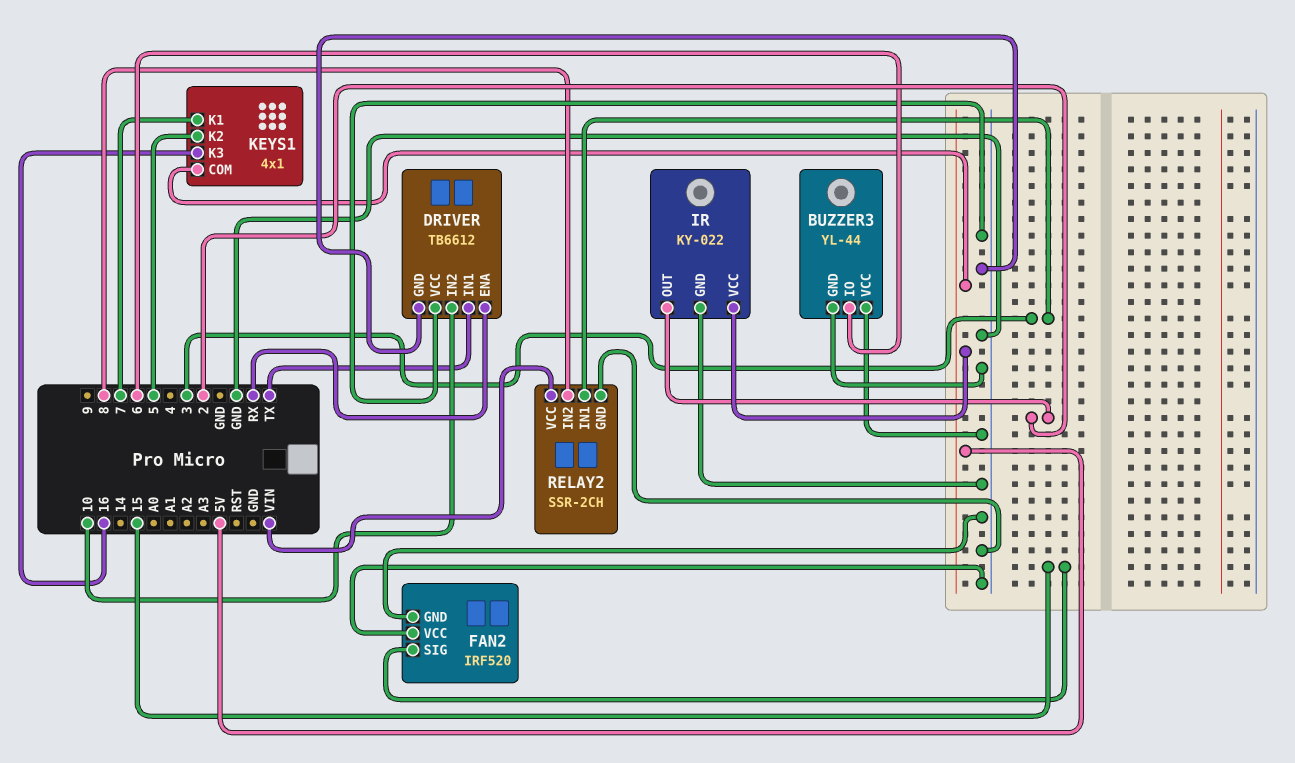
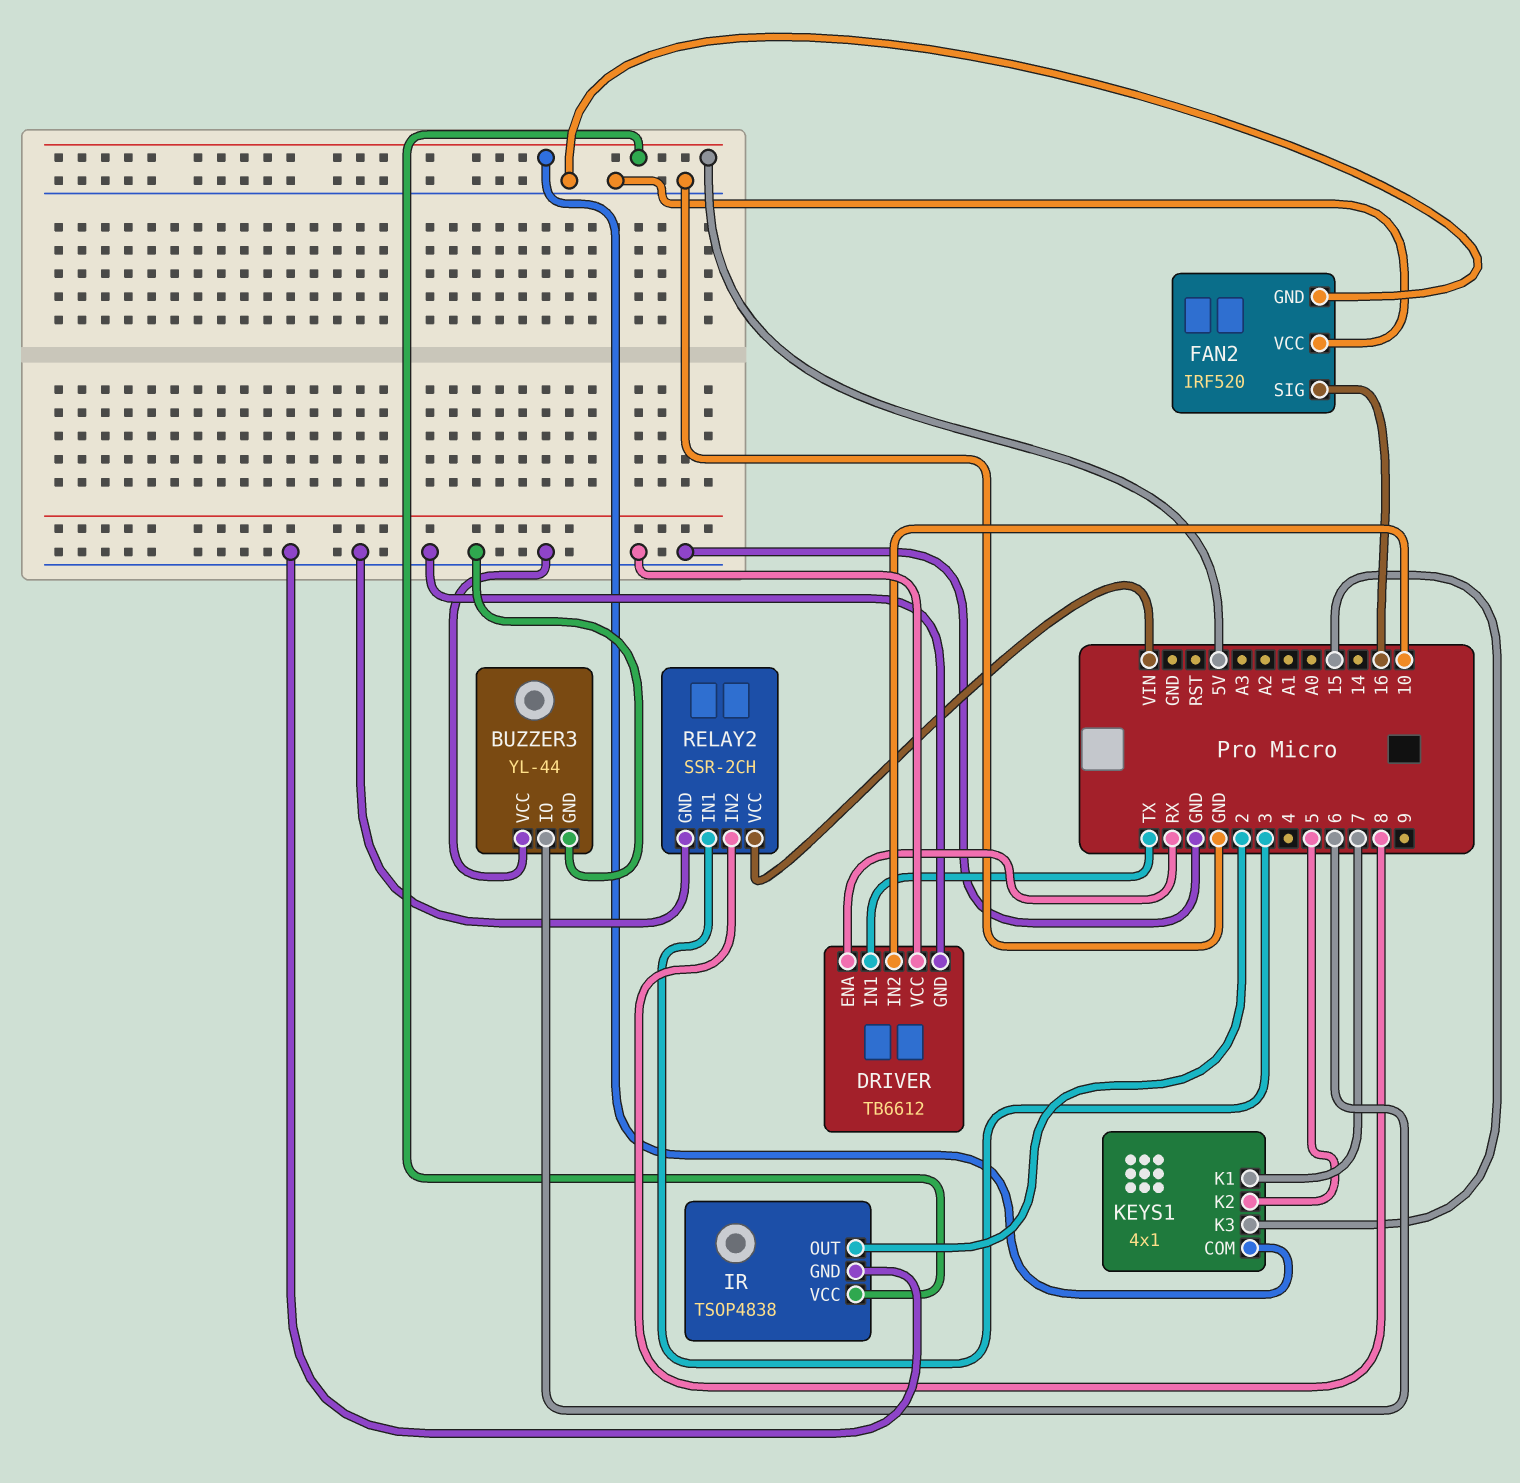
FAN2 pin SIG: 15 -> 16
IR: KY-022 -> TSOP4838
KEYS1 pin K3: 16 -> 15

